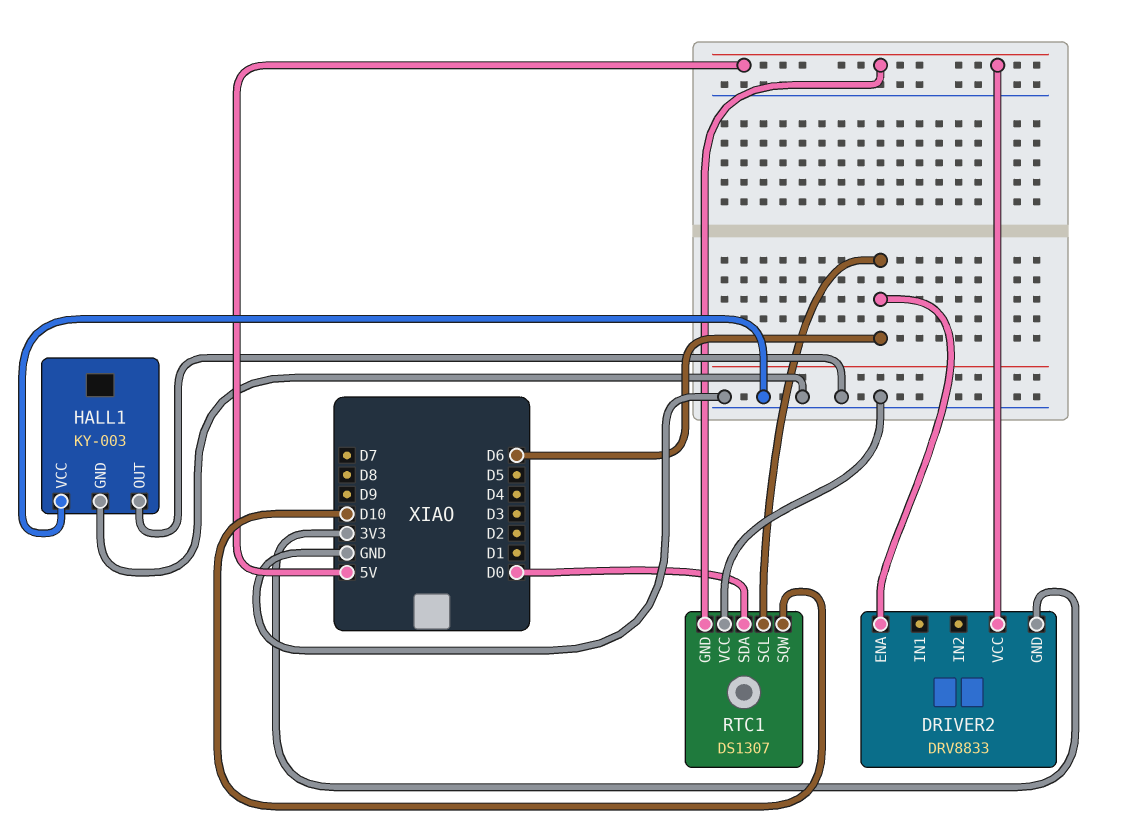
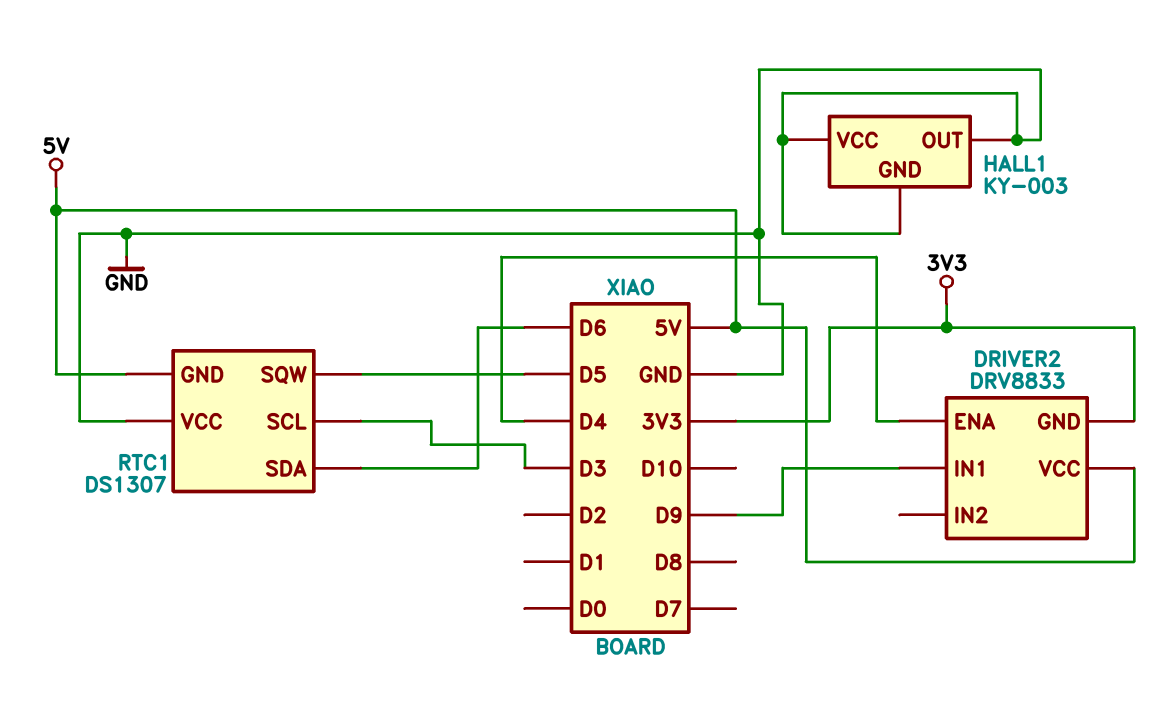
DRIVER2 pin ENA: D6 -> D4
DRIVER2 pin IN1: none -> D9
RTC1 pin SCL: D6 -> D3
RTC1 pin SDA: D0 -> D6
RTC1 pin SQW: D10 -> D5

